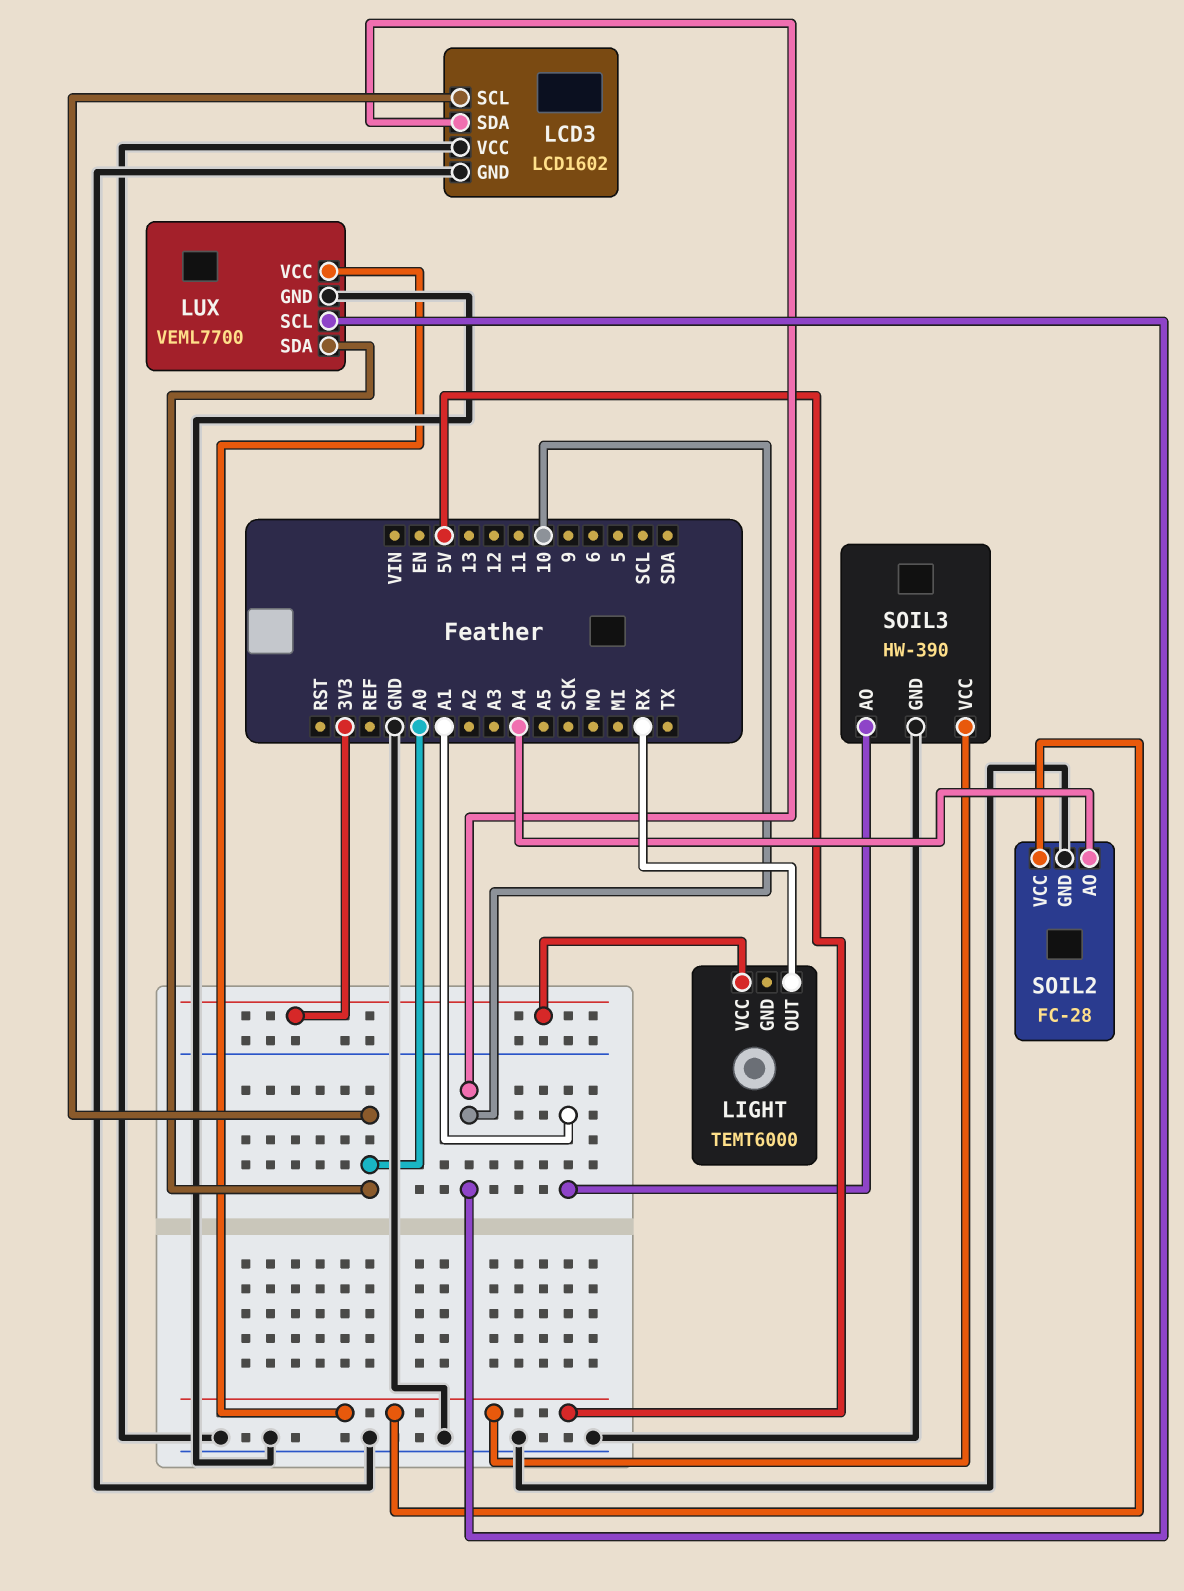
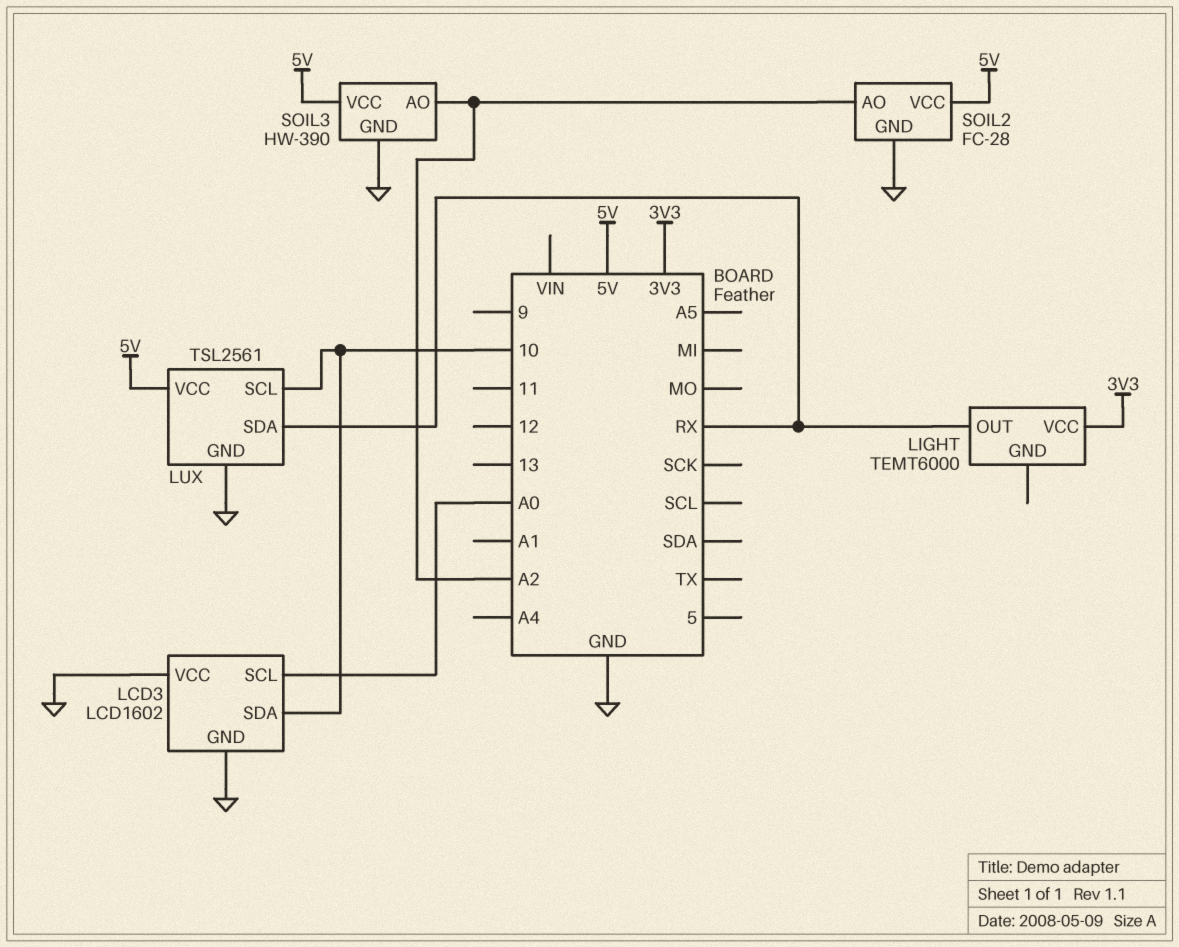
LUX: VEML7700 -> TSL2561
LUX pin SDA: A0 -> RX
SOIL2 pin AO: A4 -> A2
SOIL3 pin AO: A1 -> A2

